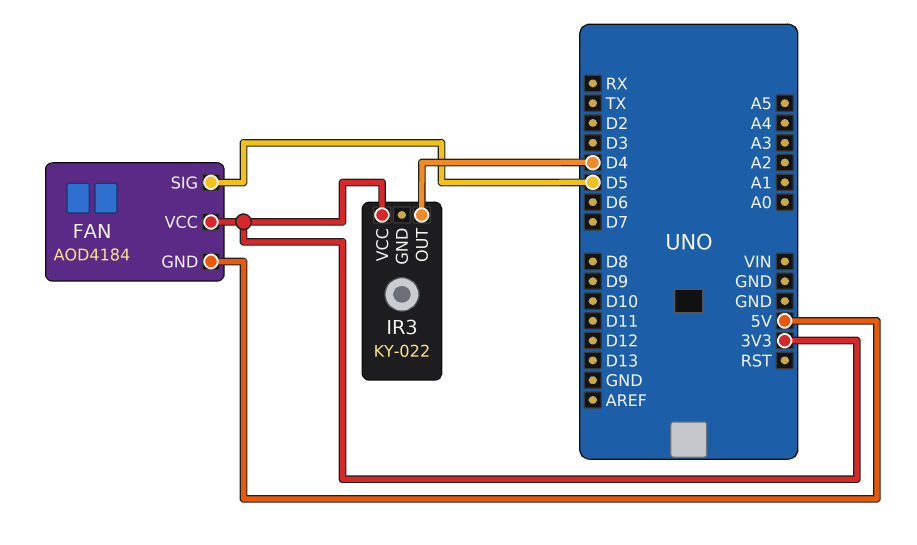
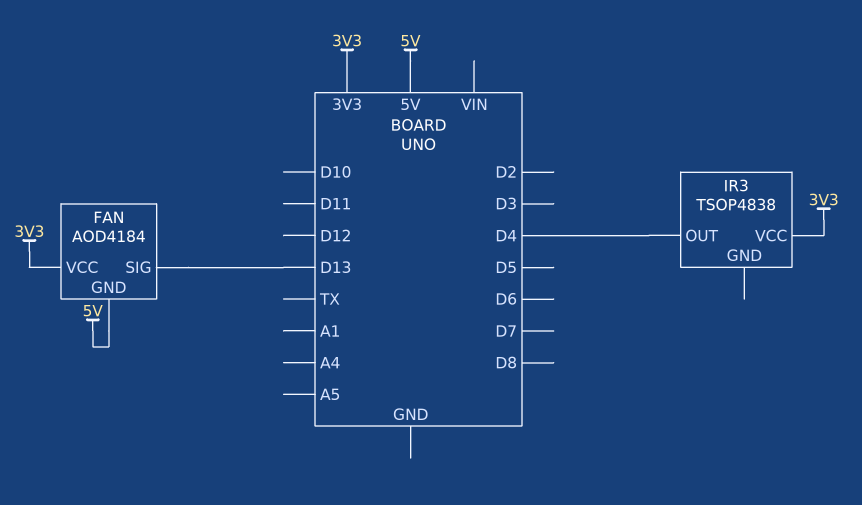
FAN pin SIG: D5 -> D13
IR3: KY-022 -> TSOP4838

